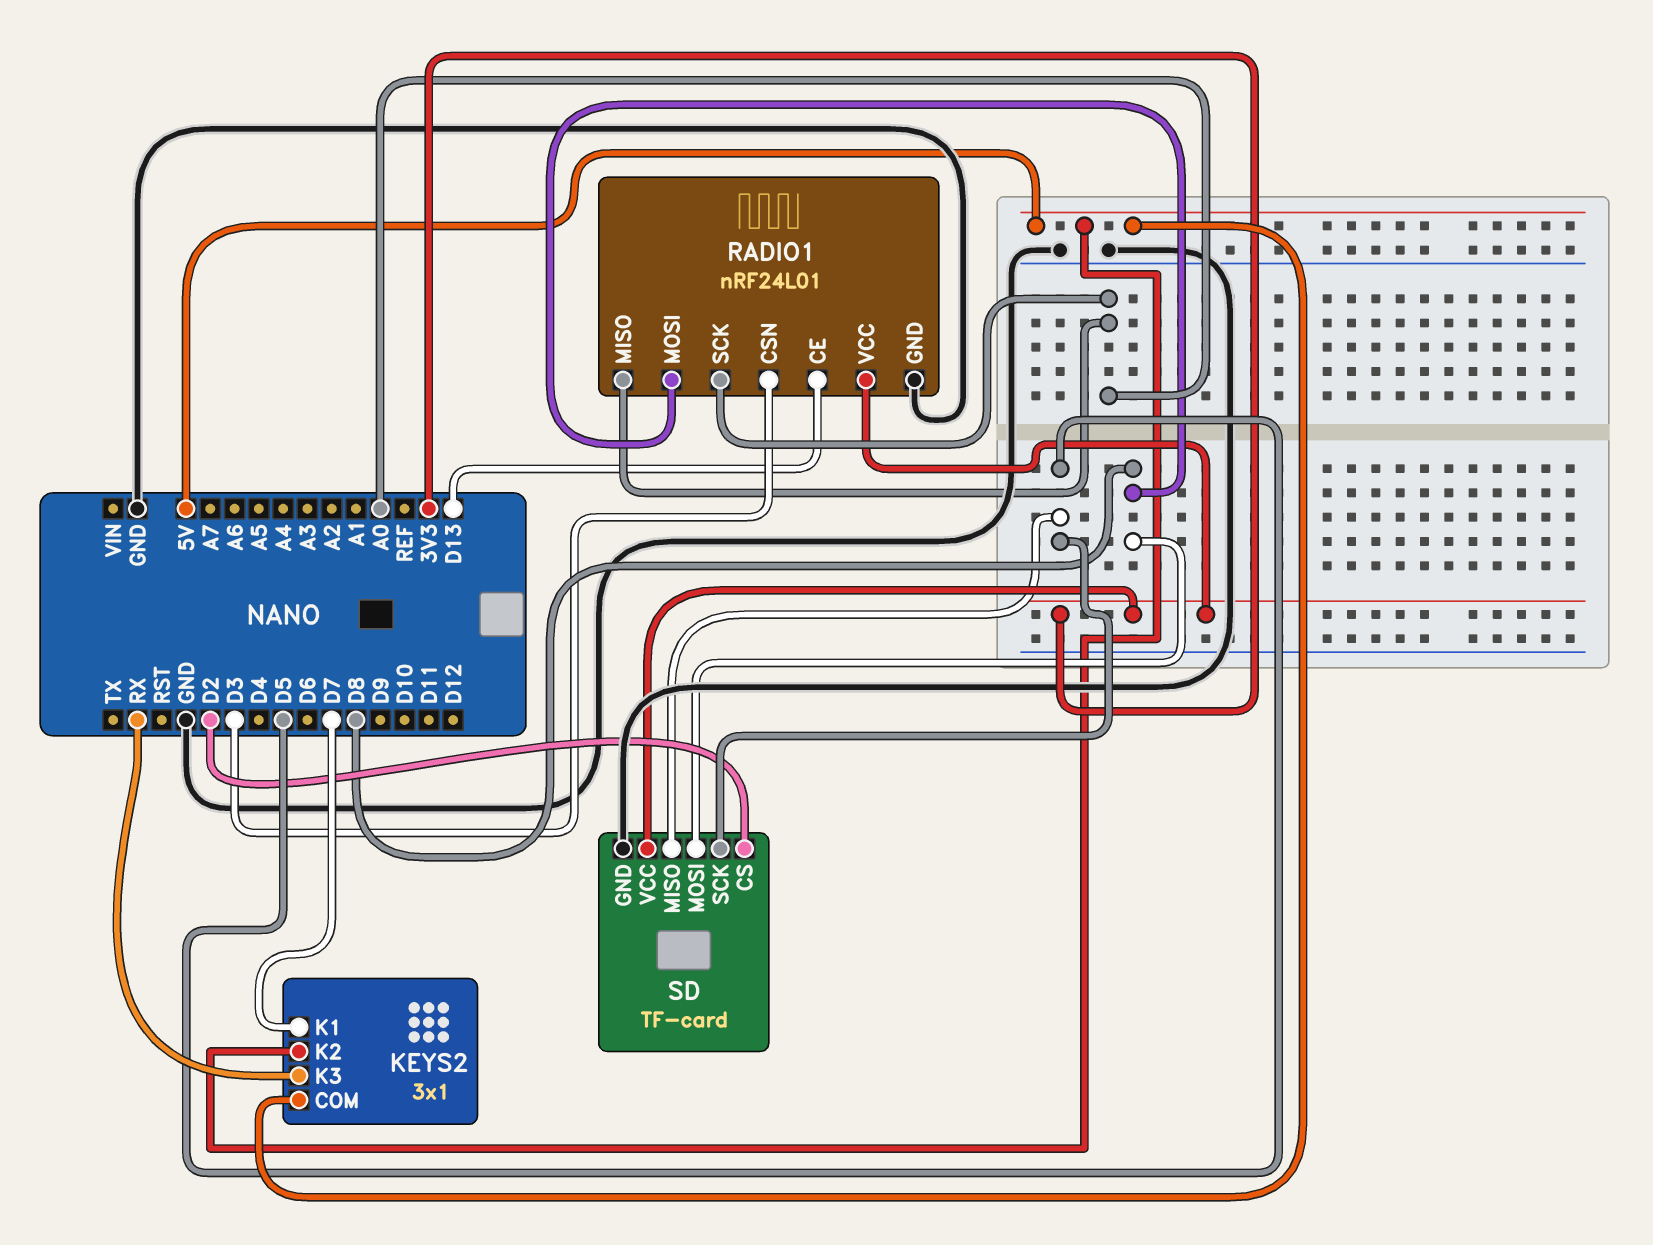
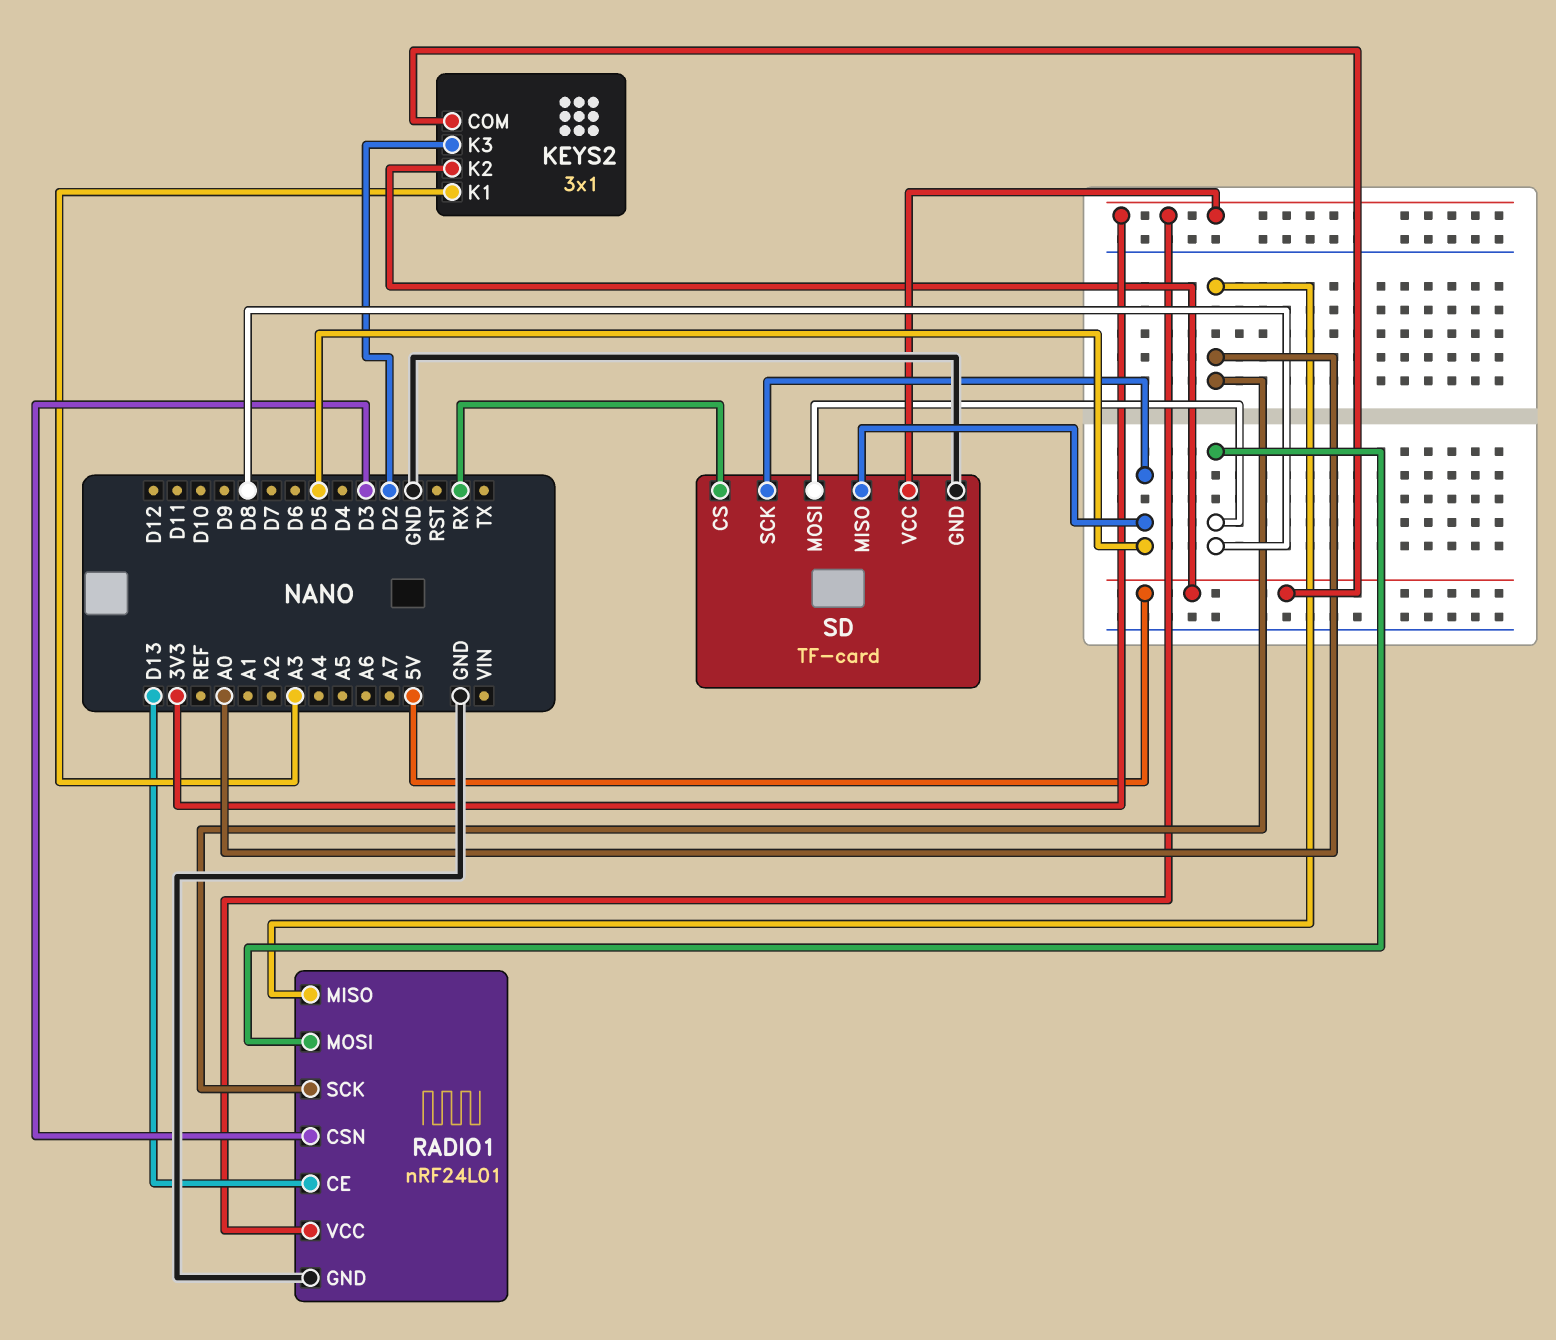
KEYS2 pin K1: D7 -> A3
KEYS2 pin K3: RX -> D2
SD pin CS: D2 -> RX

